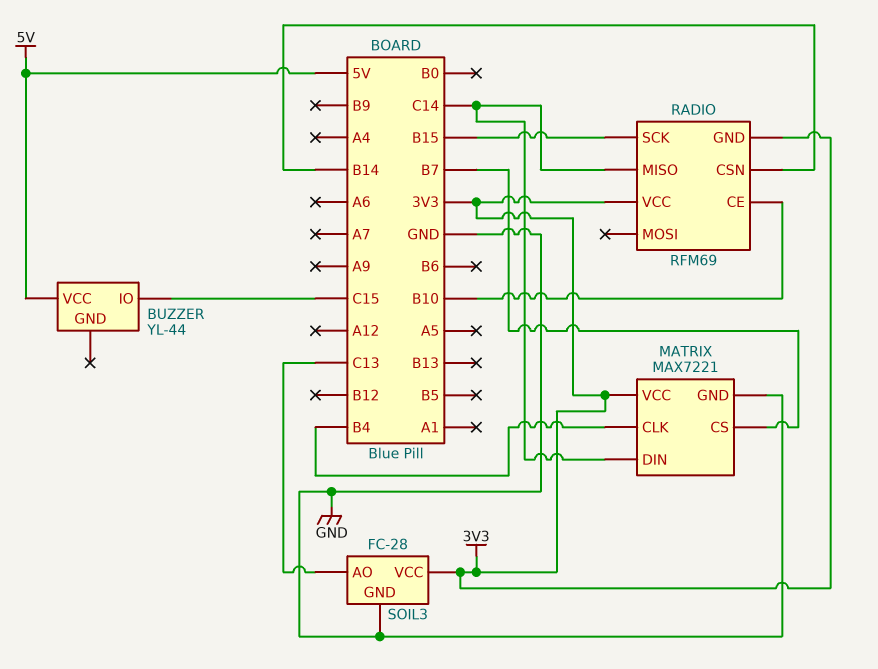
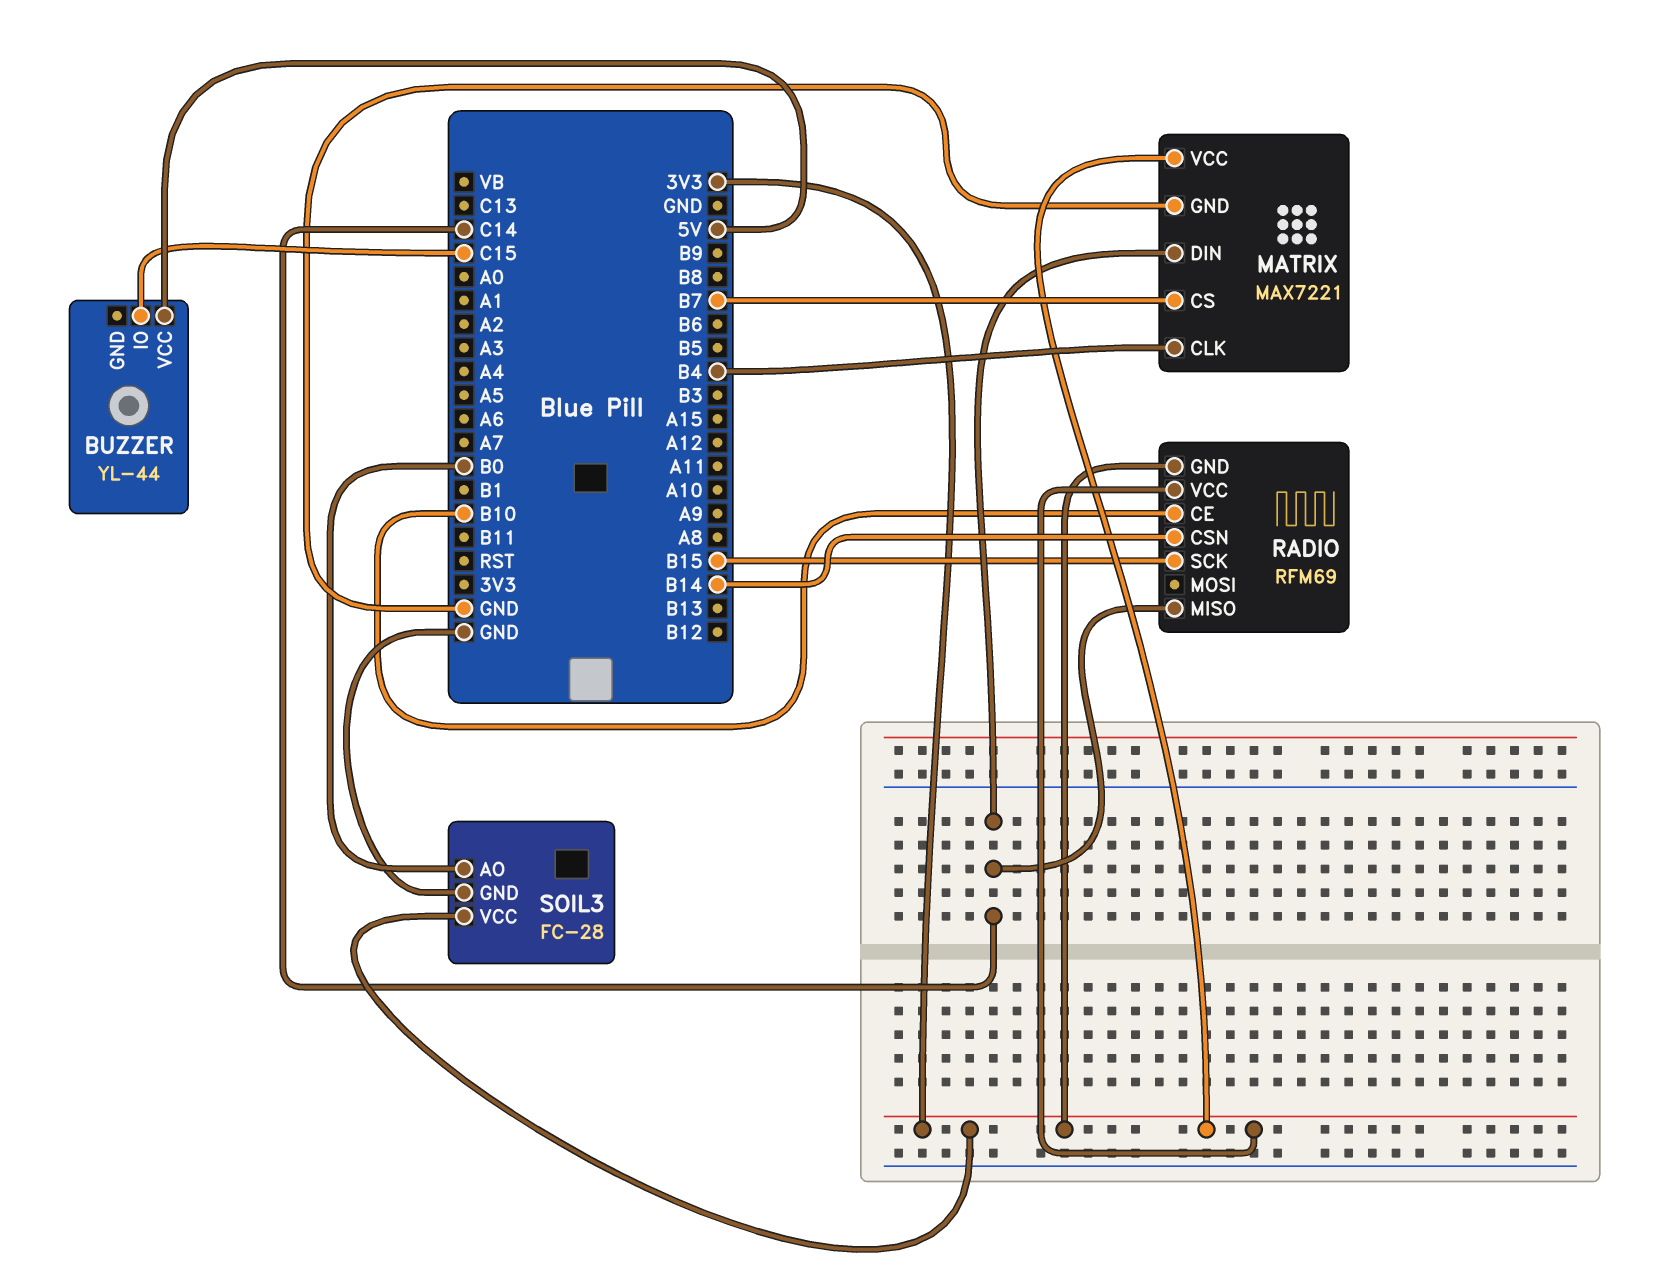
SOIL3 pin AO: C13 -> B0

